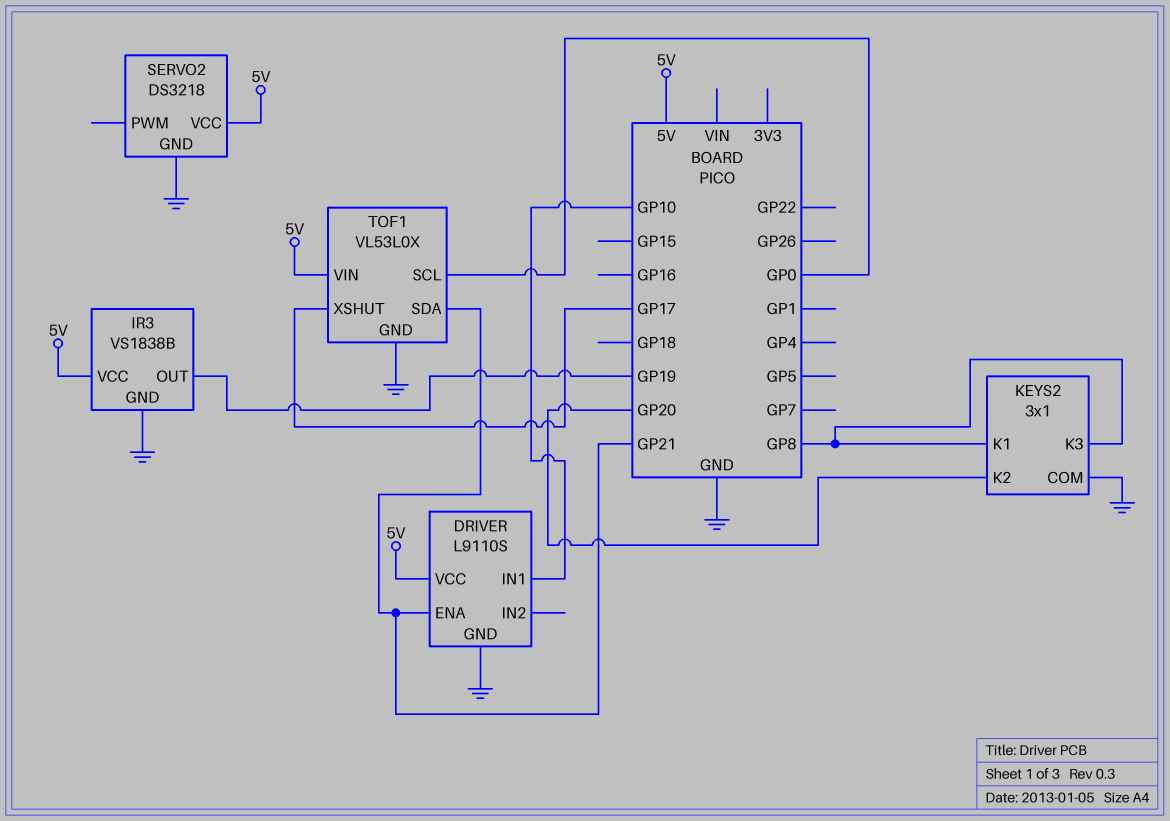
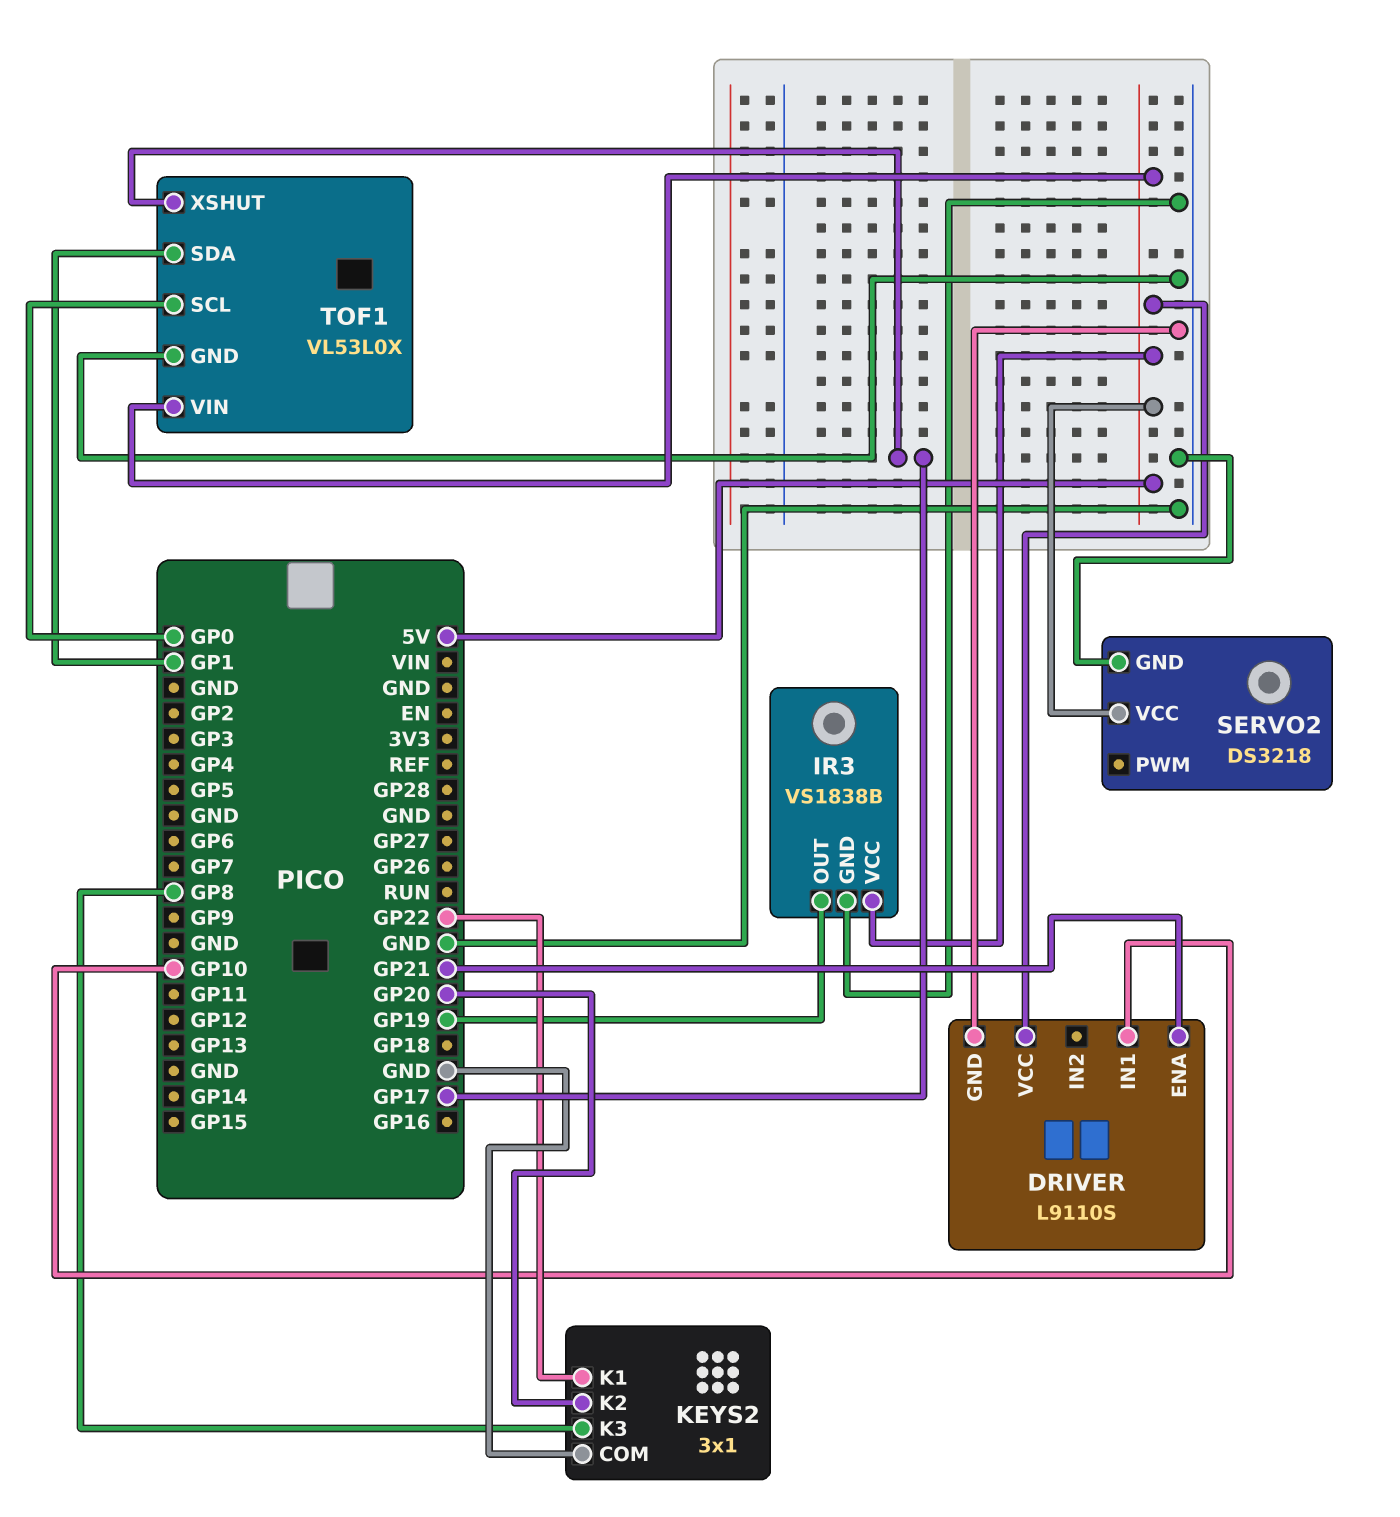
KEYS2 pin K1: GP8 -> GP22
TOF1 pin SDA: GP21 -> GP1

